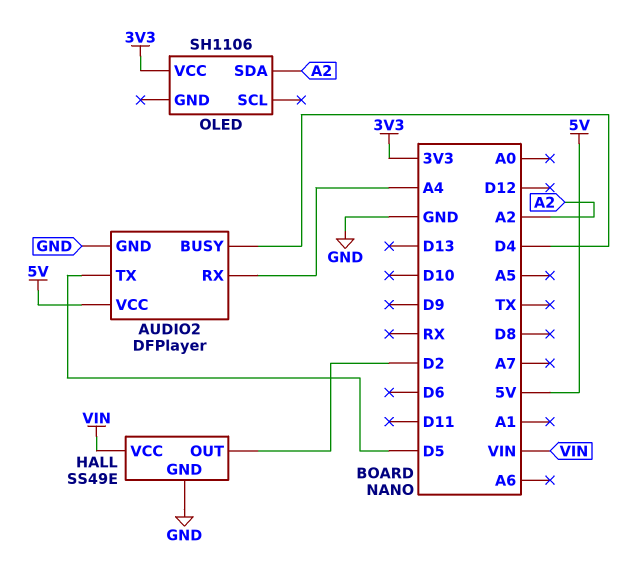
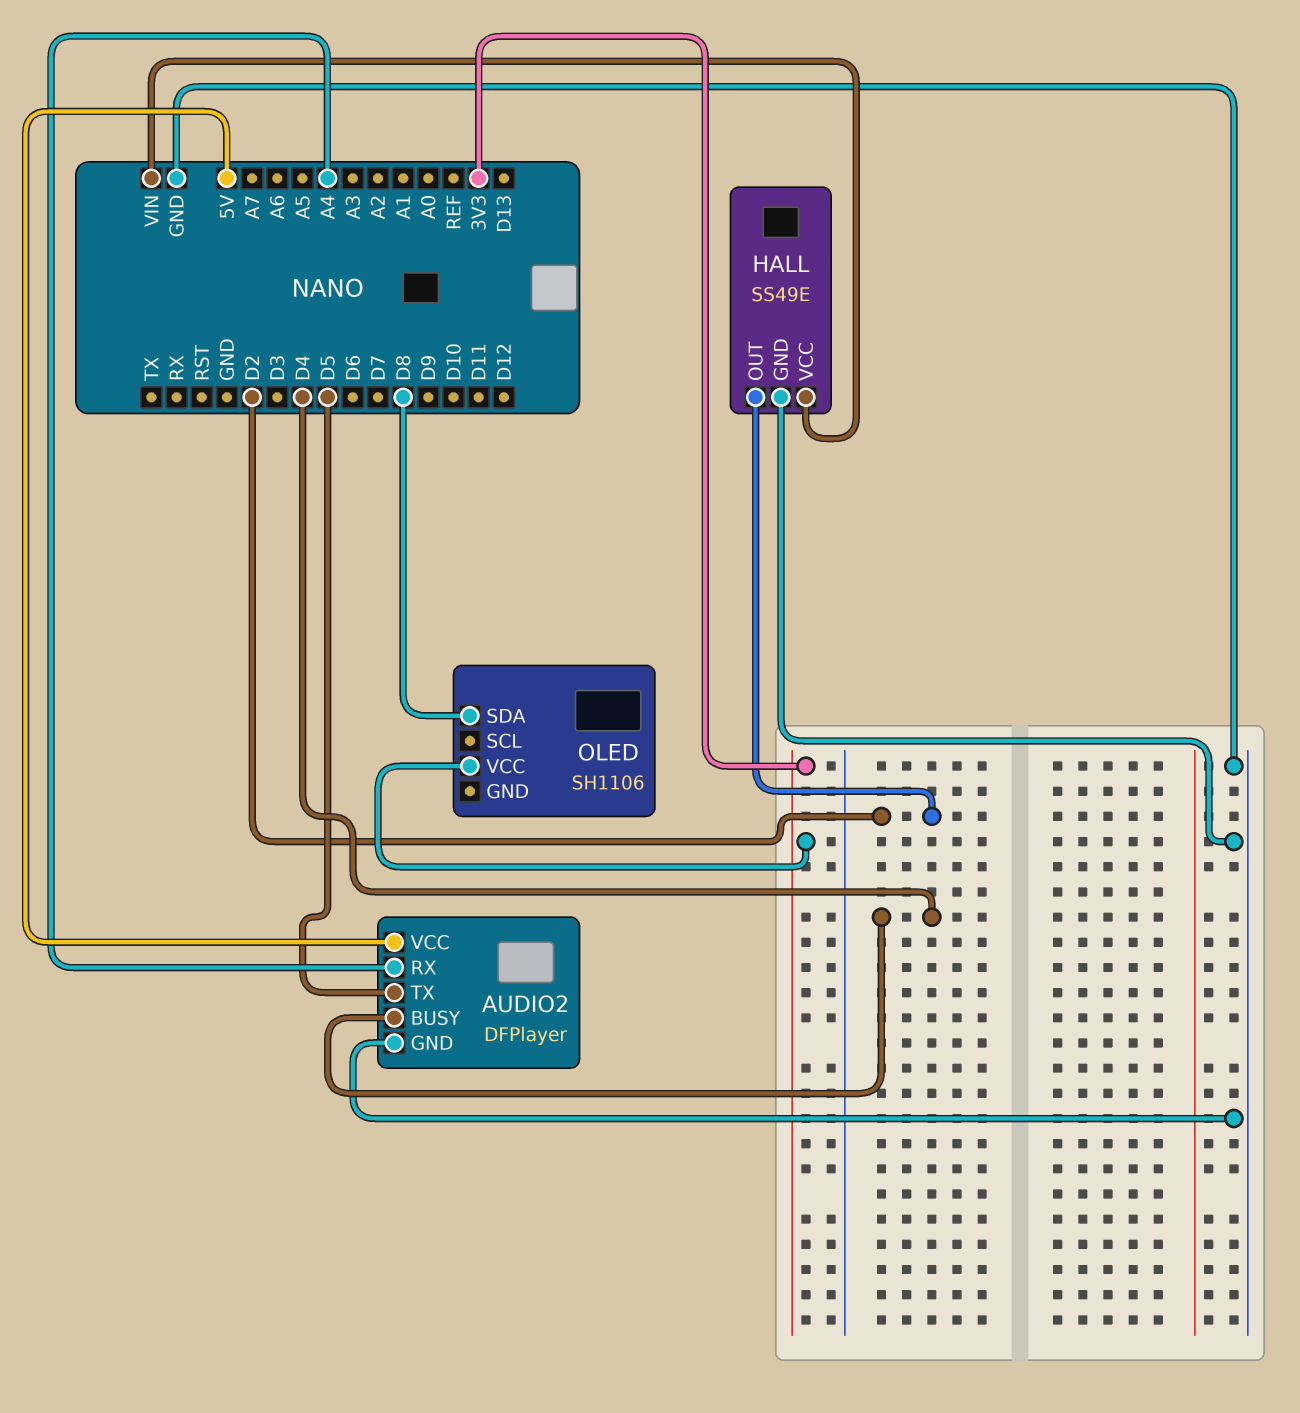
OLED pin SDA: A2 -> D8

